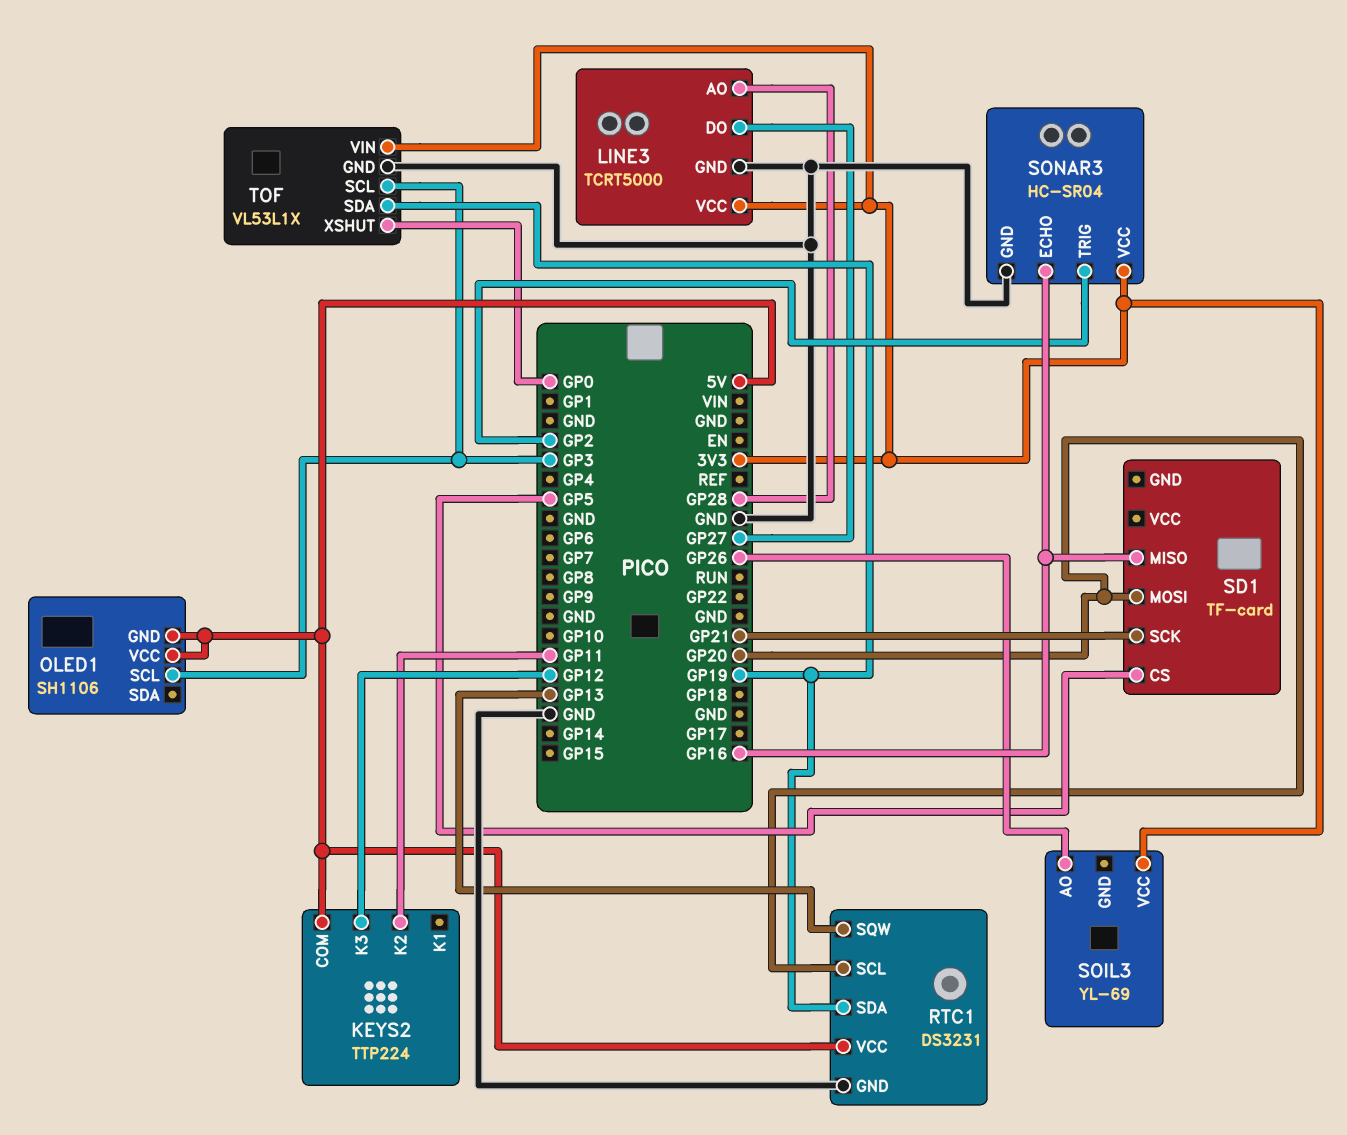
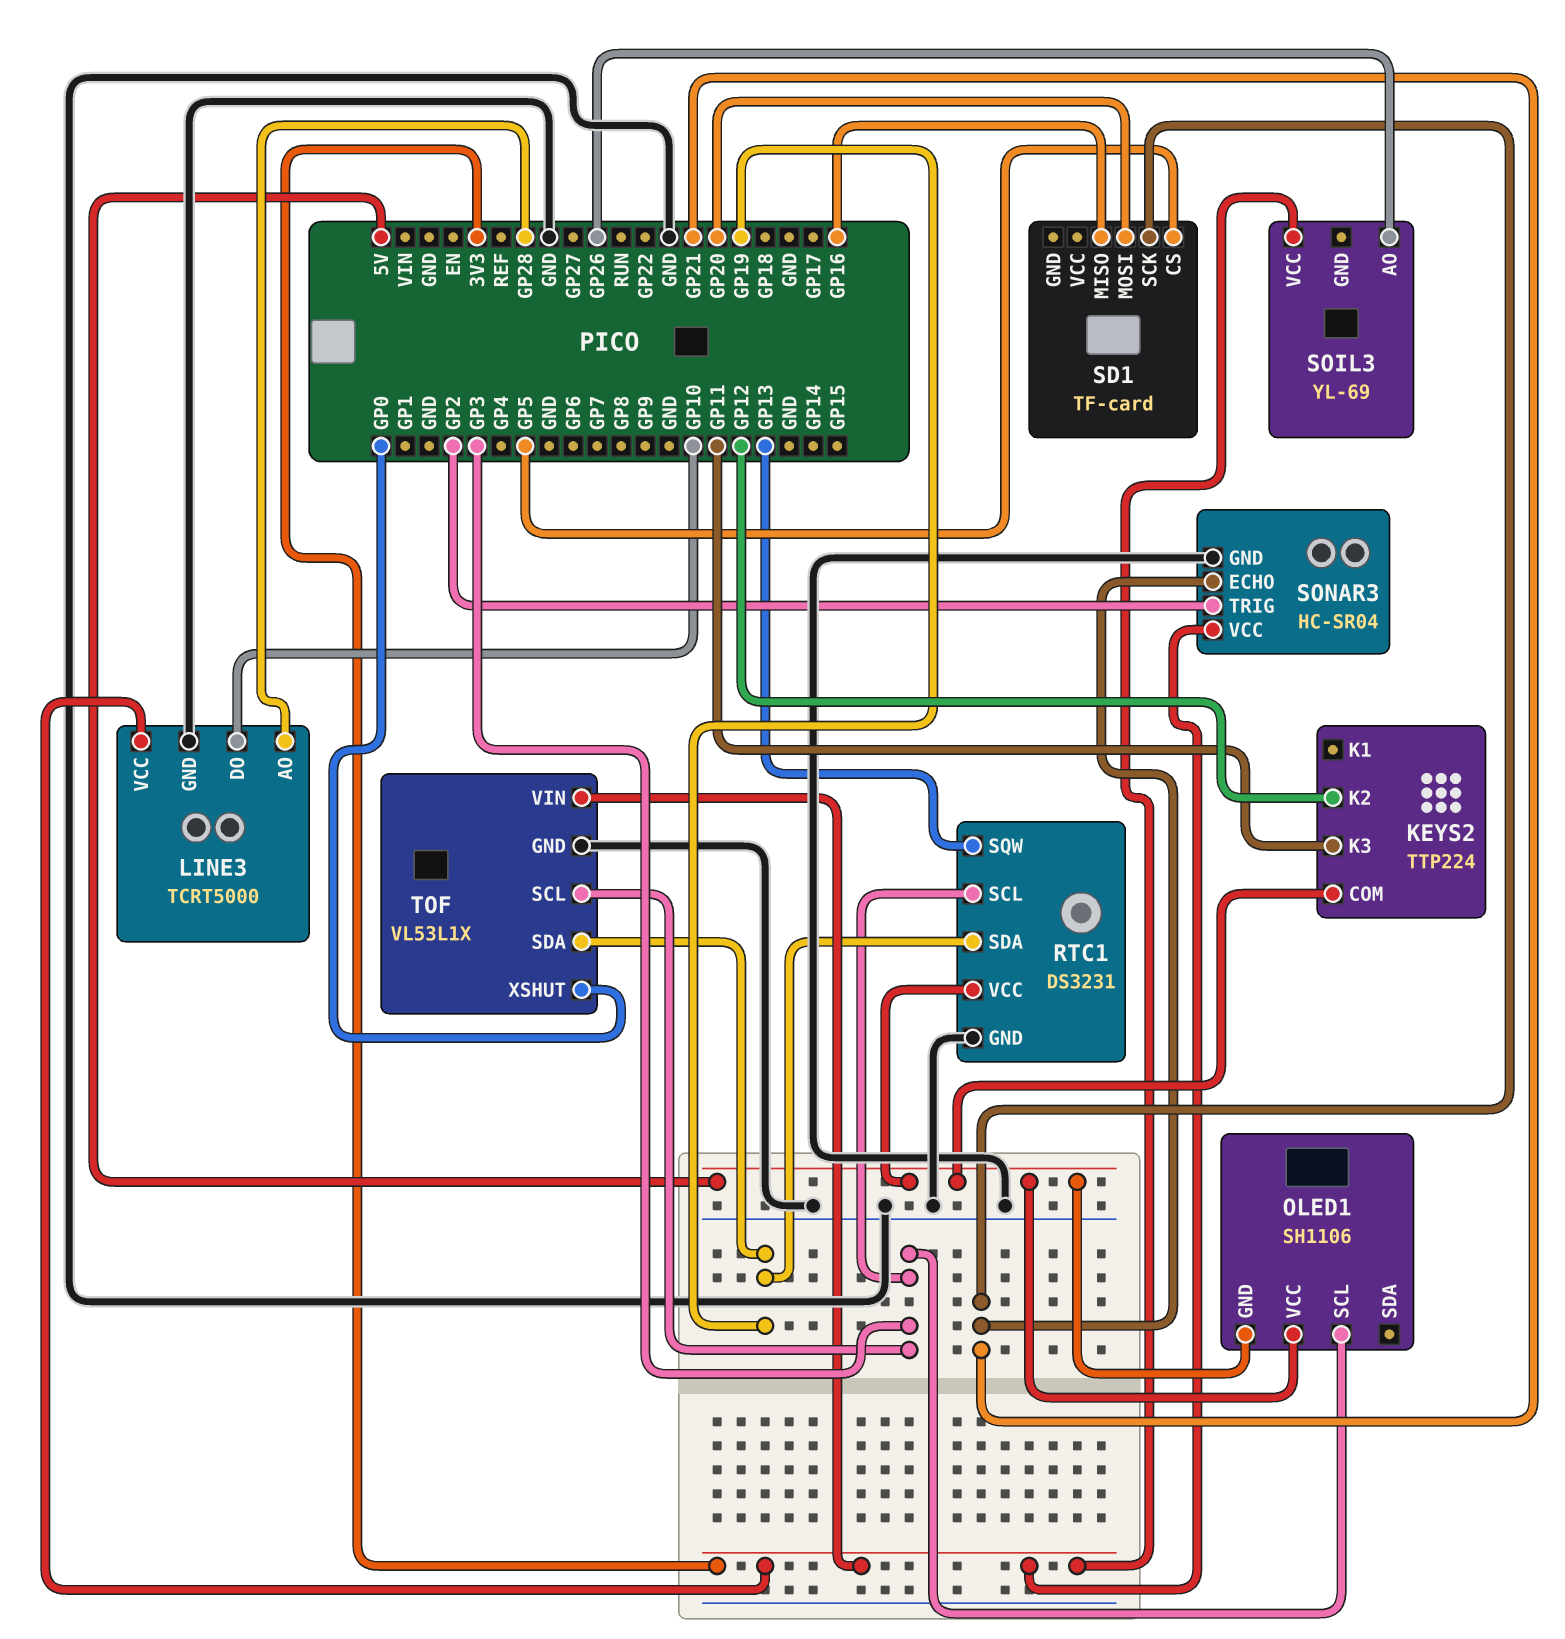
KEYS2 pin K2: GP11 -> GP12
KEYS2 pin K3: GP12 -> GP11
LINE3 pin DO: GP27 -> GP10
RTC1 pin SCL: GP20 -> GP3
SONAR3 pin ECHO: GP16 -> GP21

